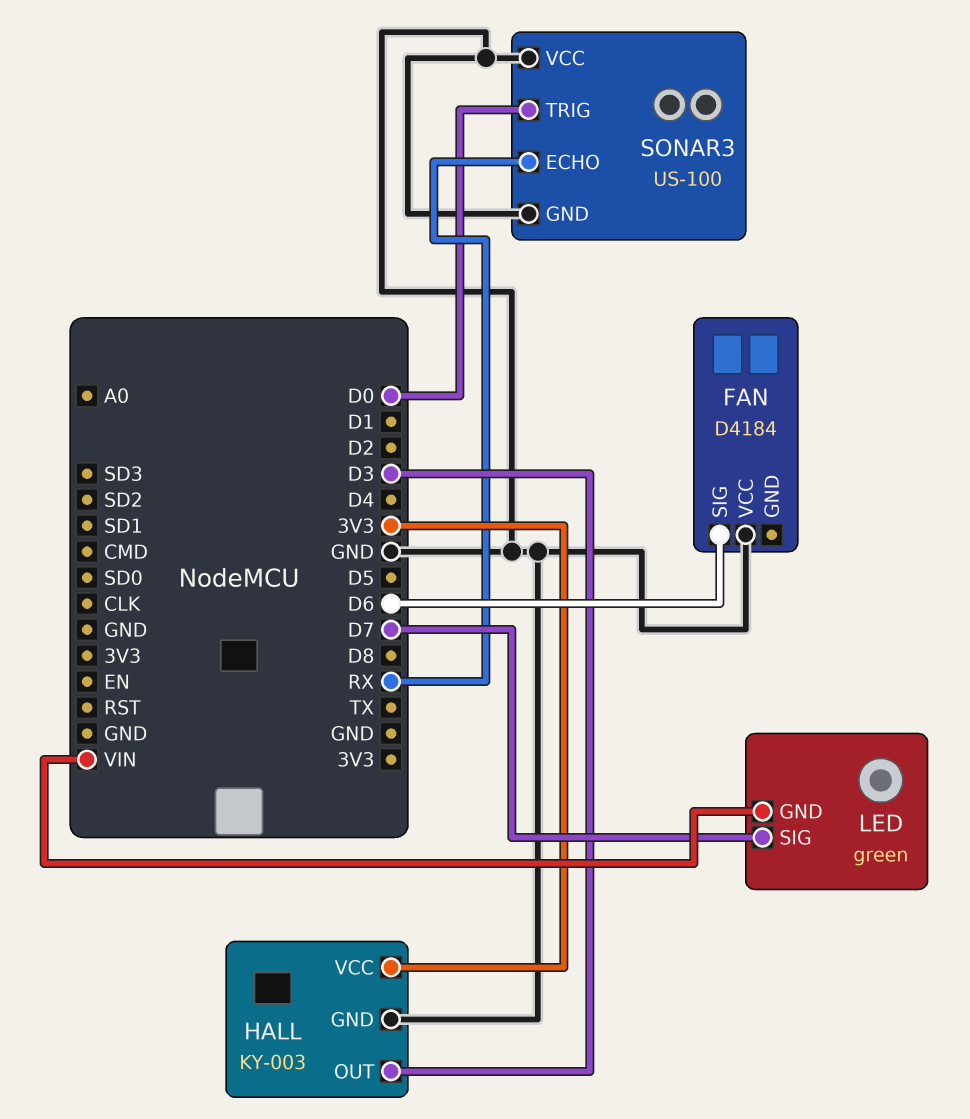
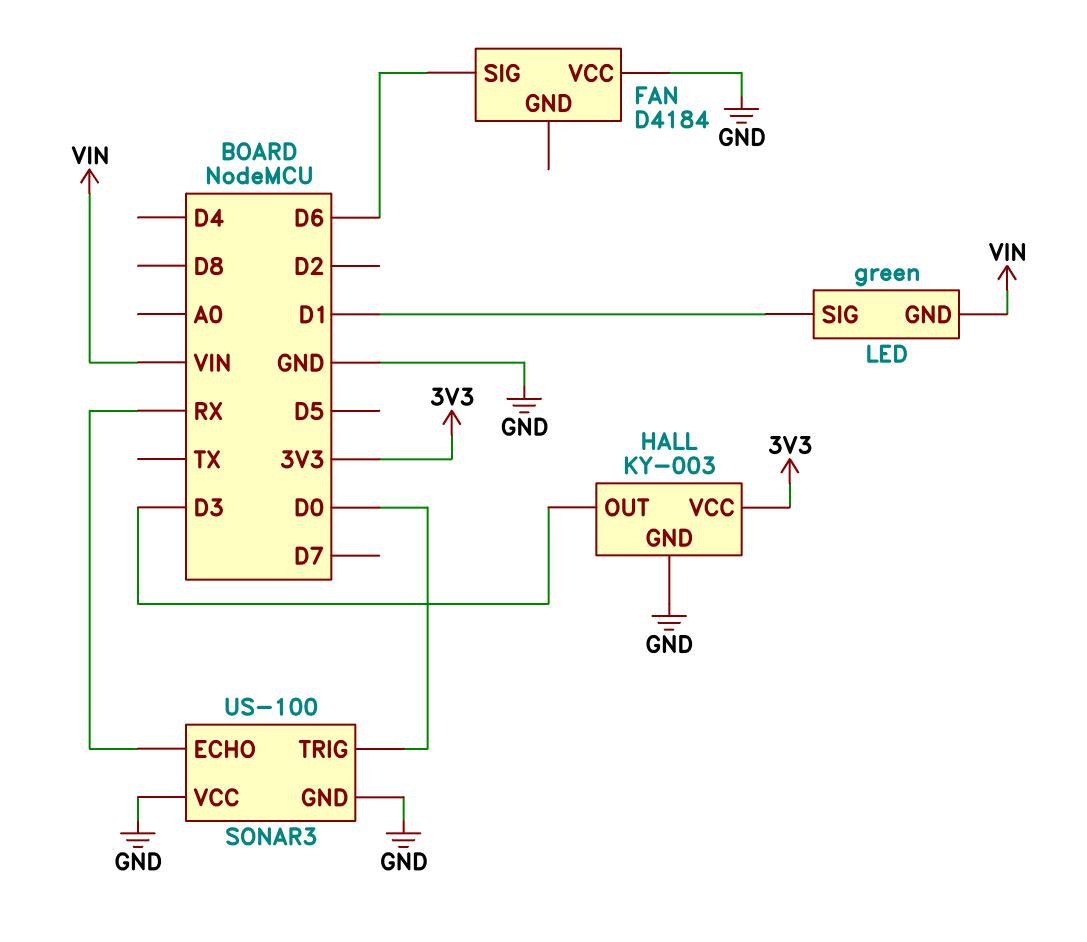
LED pin SIG: D7 -> D1

